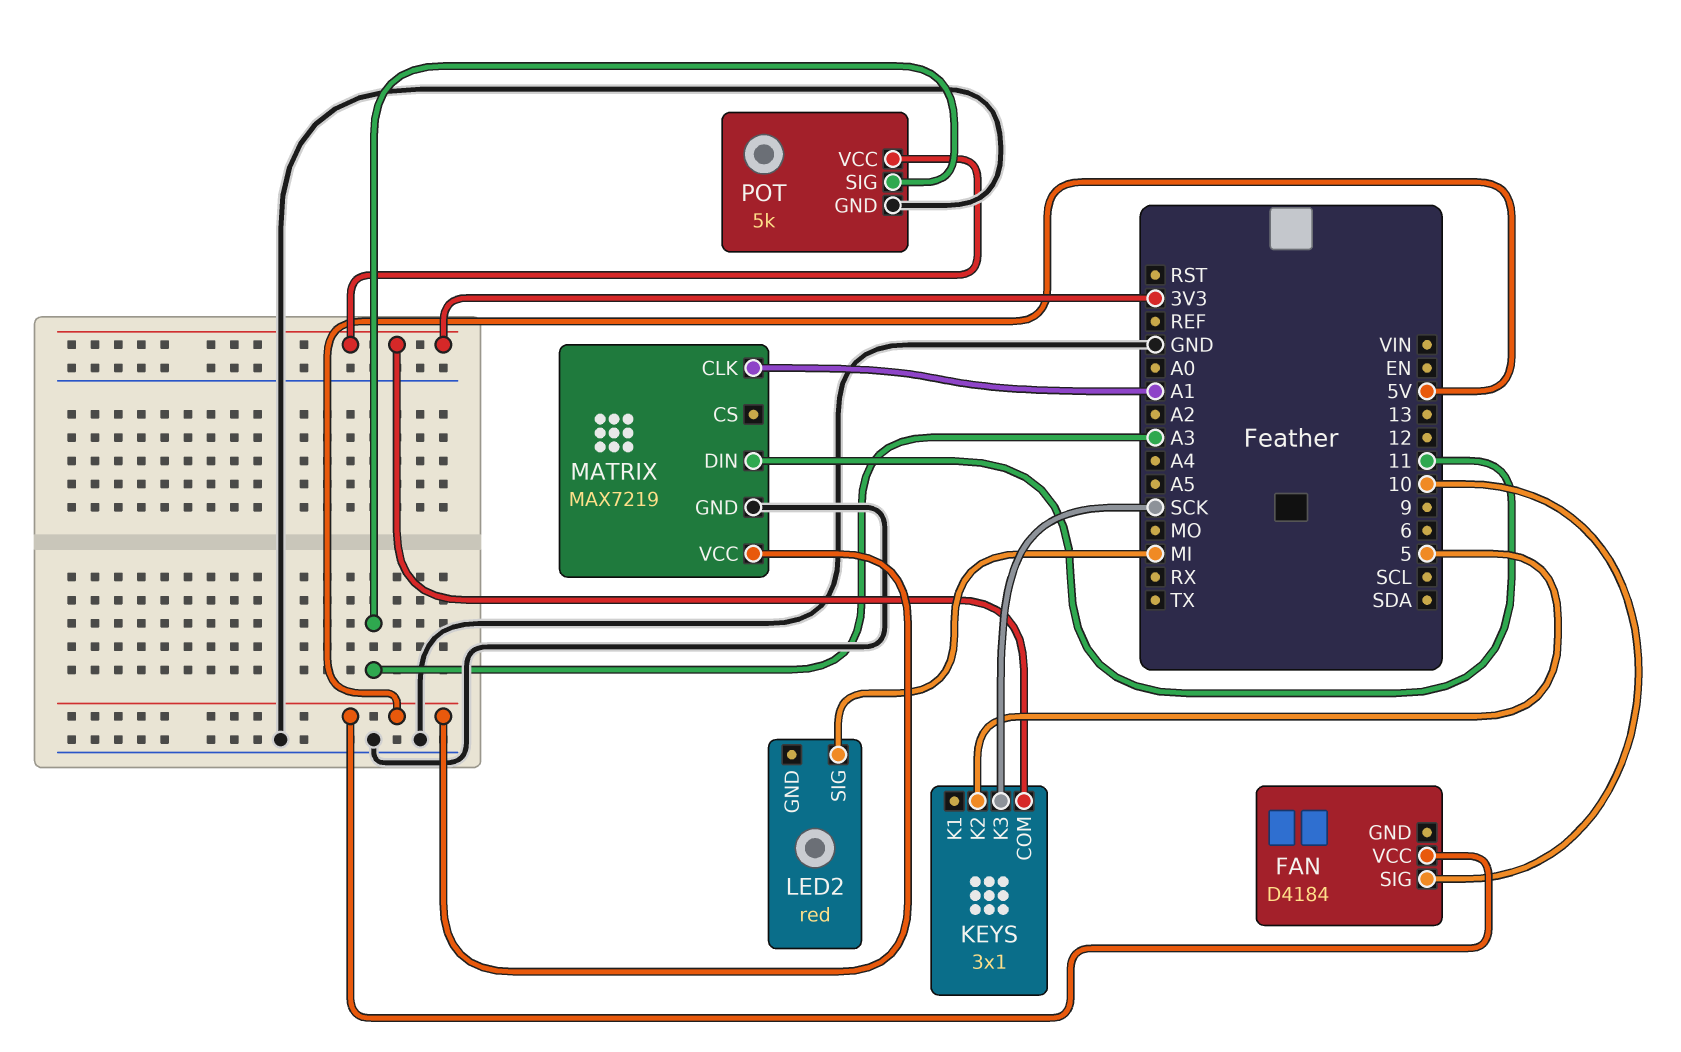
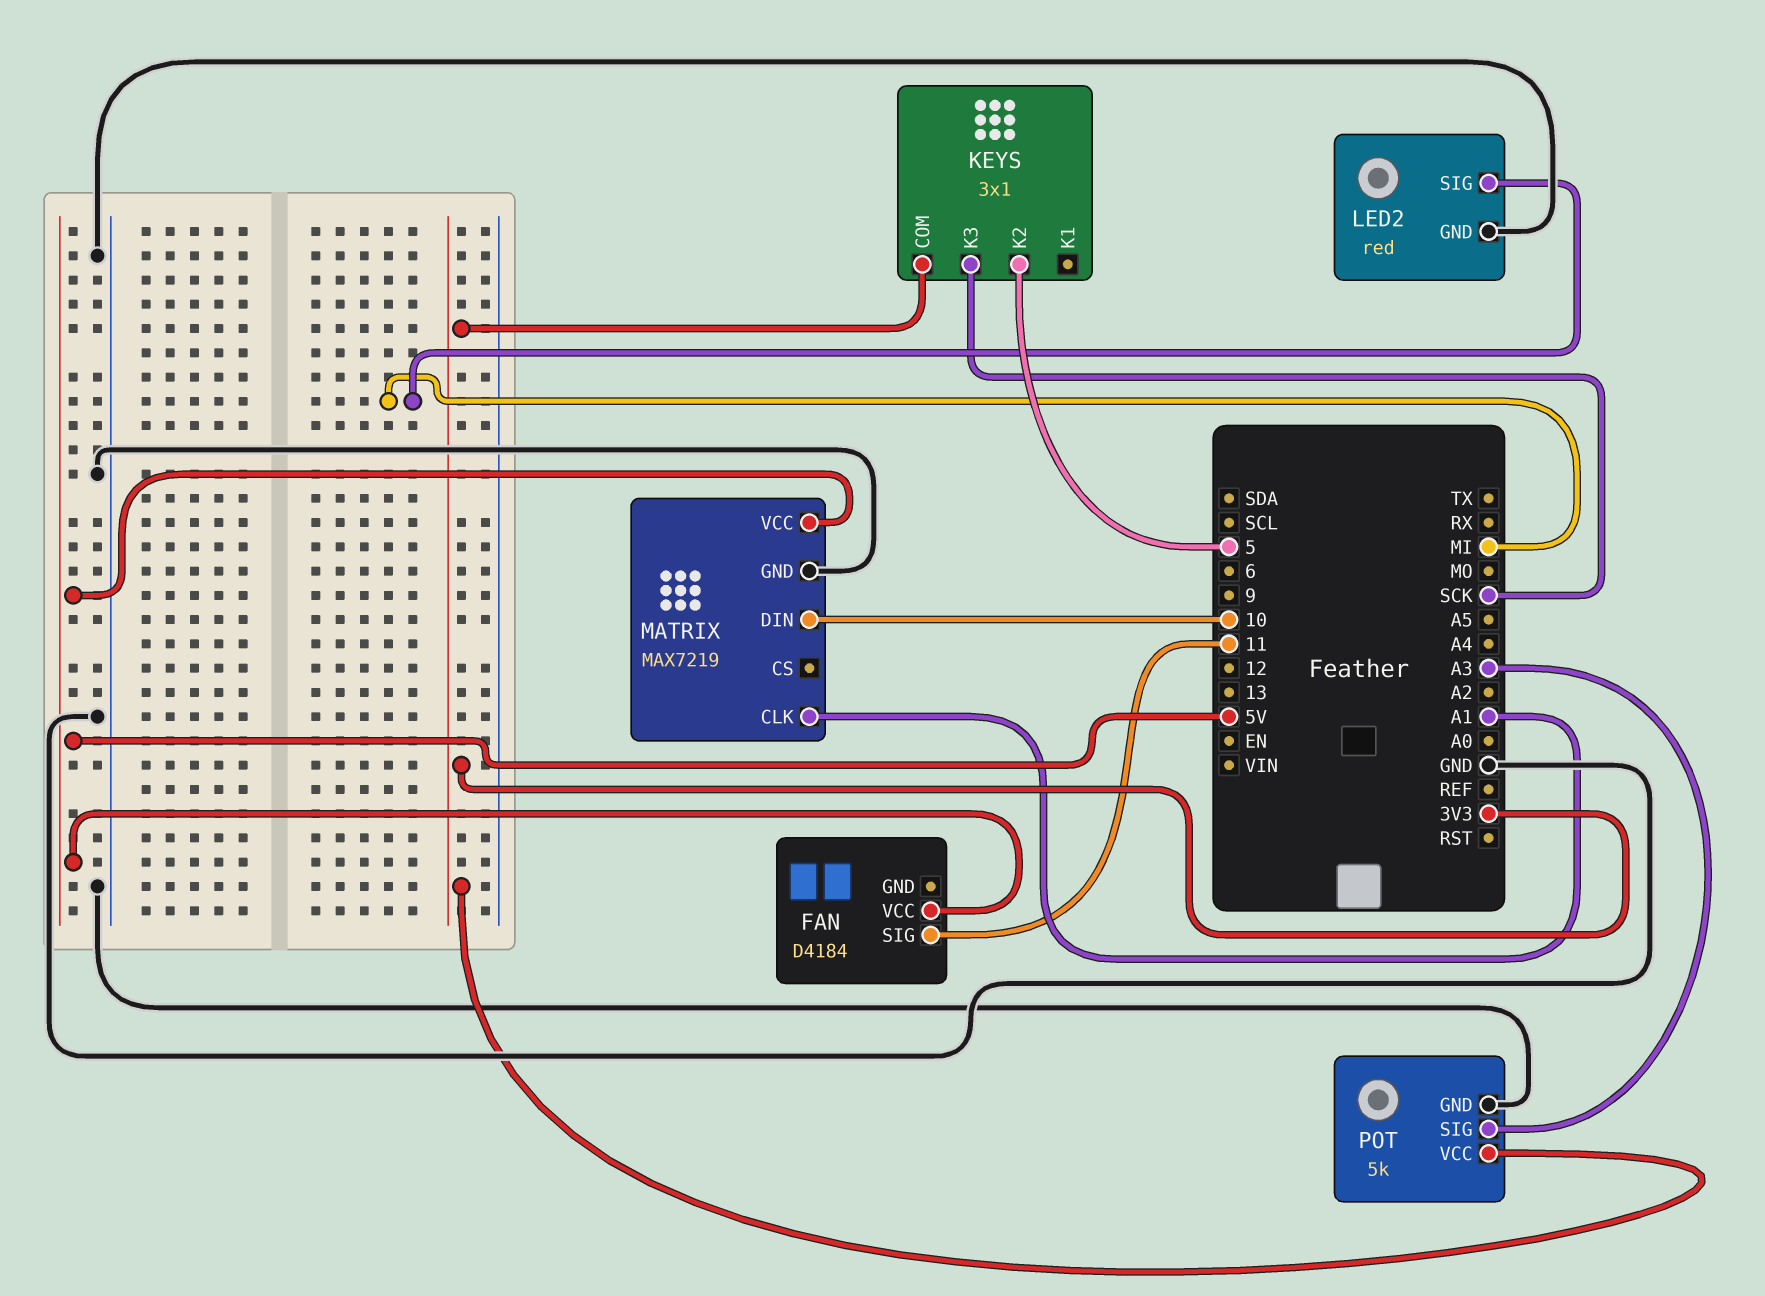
FAN pin SIG: 10 -> 11
LED2 pin GND: none -> GND
MATRIX pin DIN: 11 -> 10

